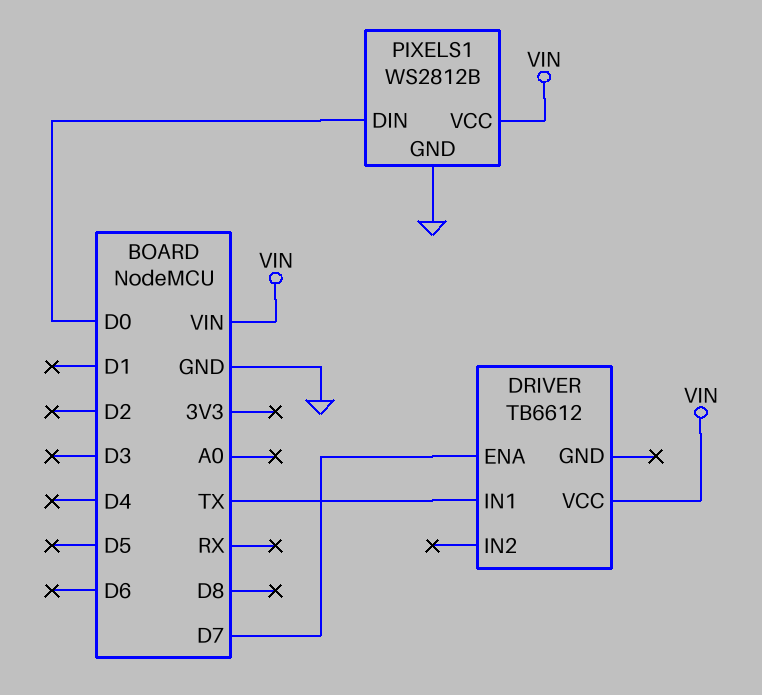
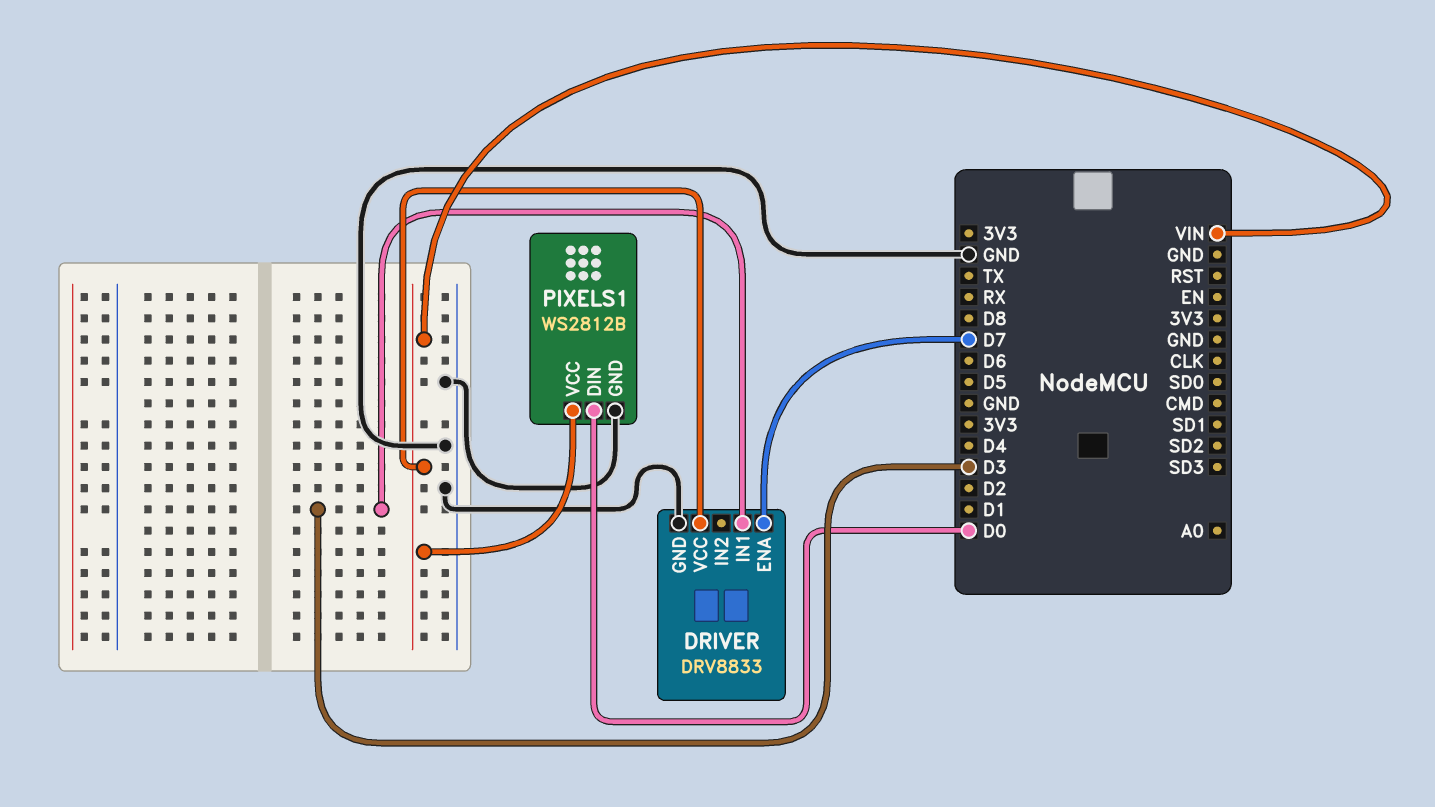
DRIVER: TB6612 -> DRV8833
DRIVER pin GND: none -> GND
DRIVER pin IN1: TX -> D3

